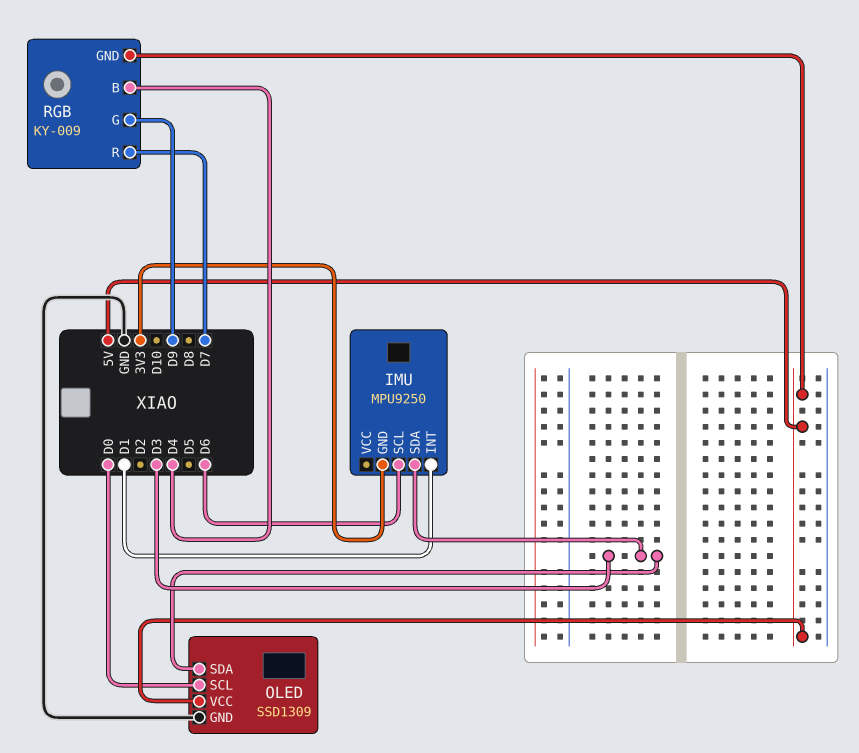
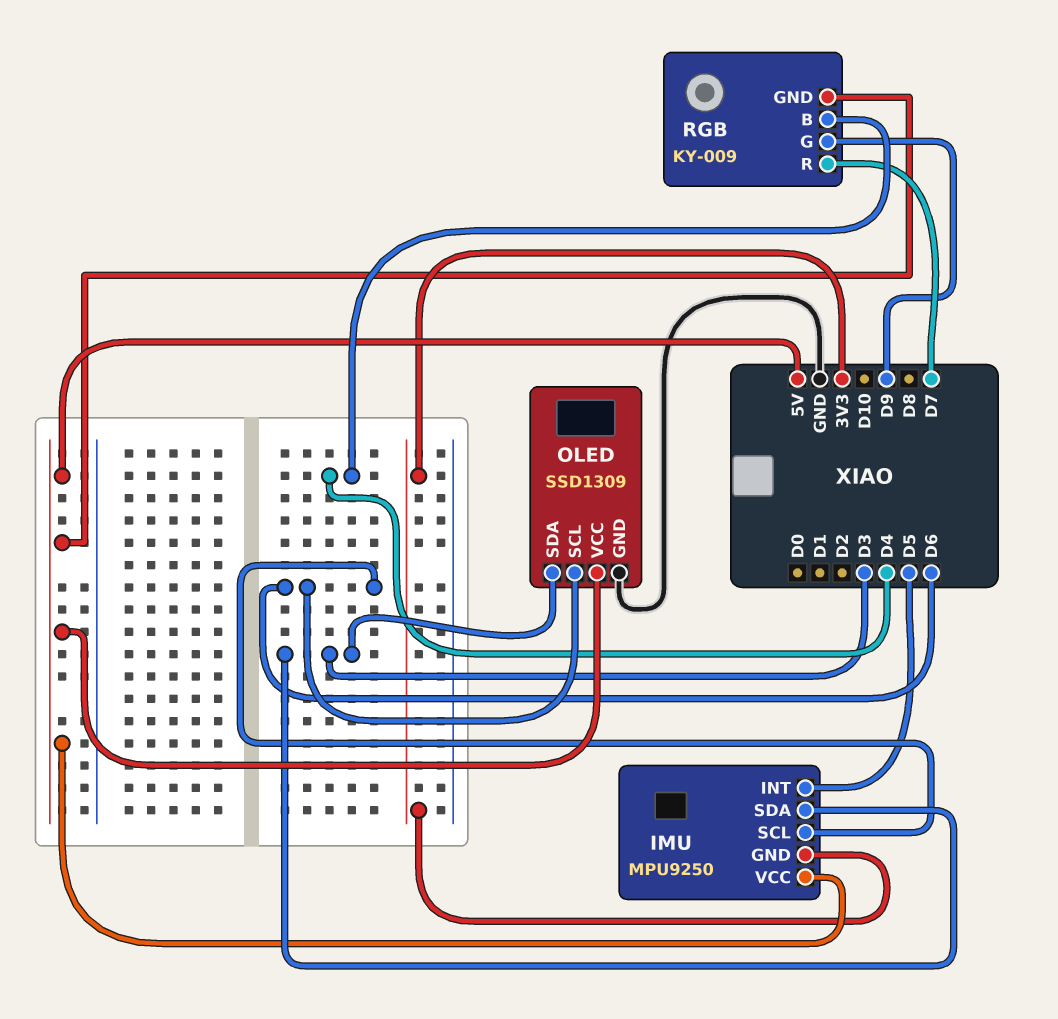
IMU pin INT: D1 -> D5
IMU pin VCC: none -> 5V
OLED pin SCL: D0 -> D6

